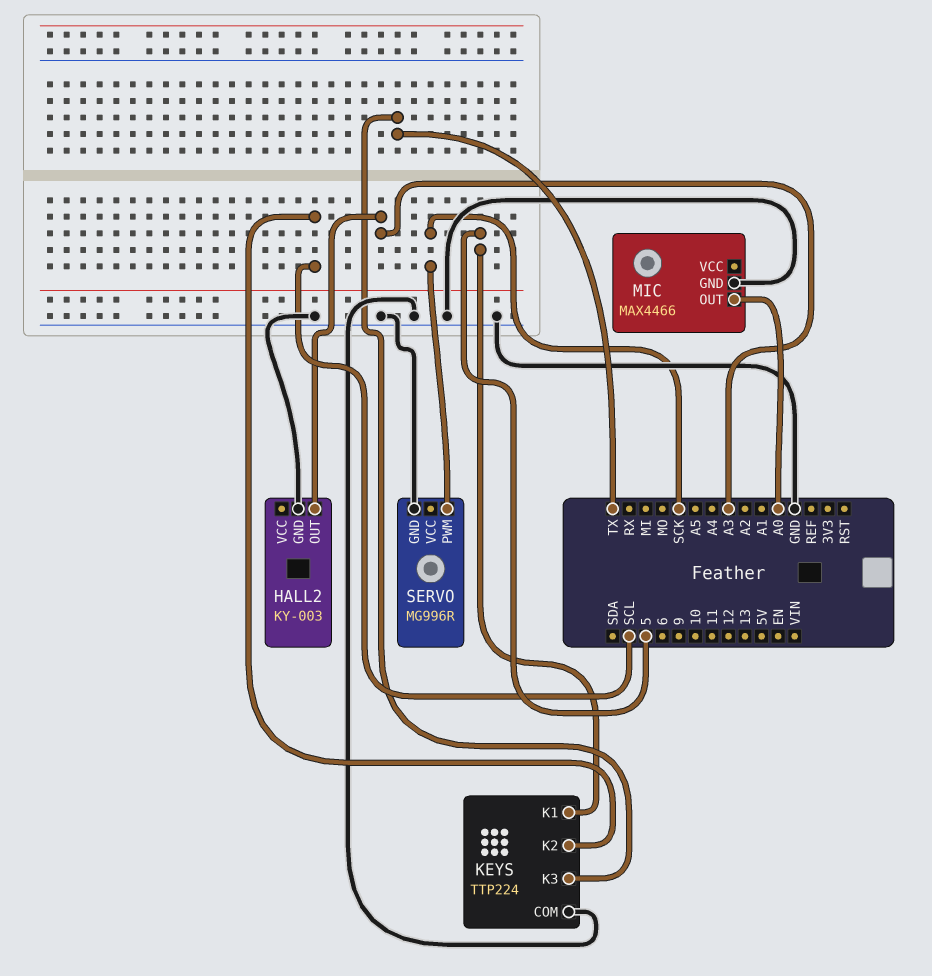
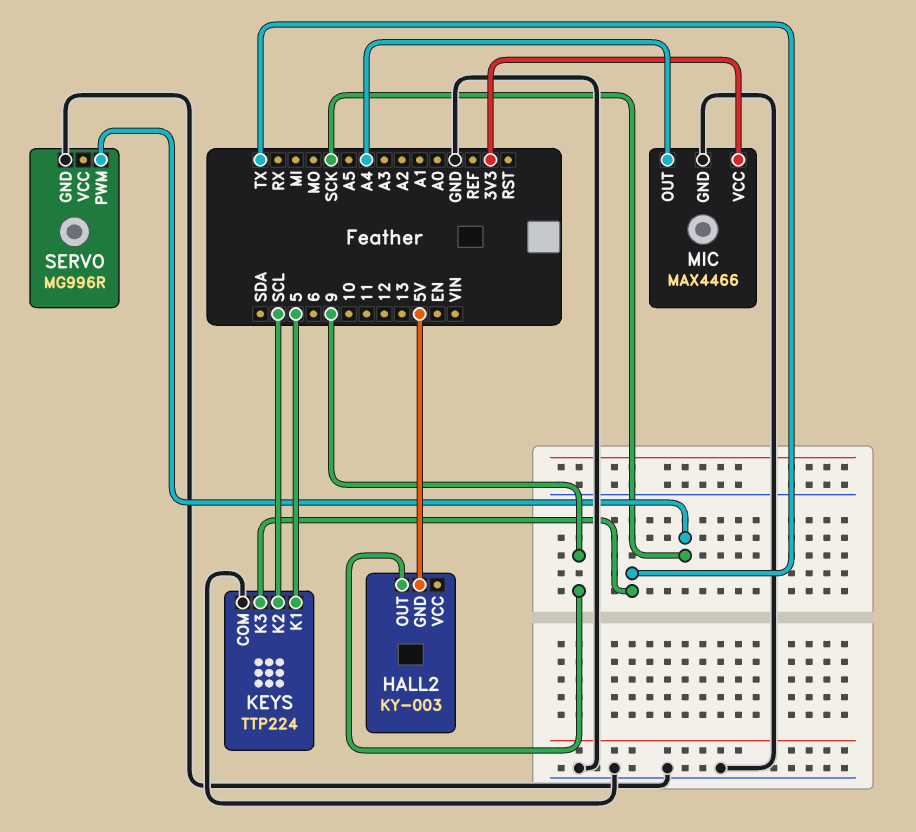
HALL2 pin GND: GND -> 5V
HALL2 pin OUT: A3 -> 9
MIC pin OUT: A0 -> A4
MIC pin VCC: none -> 3V3

